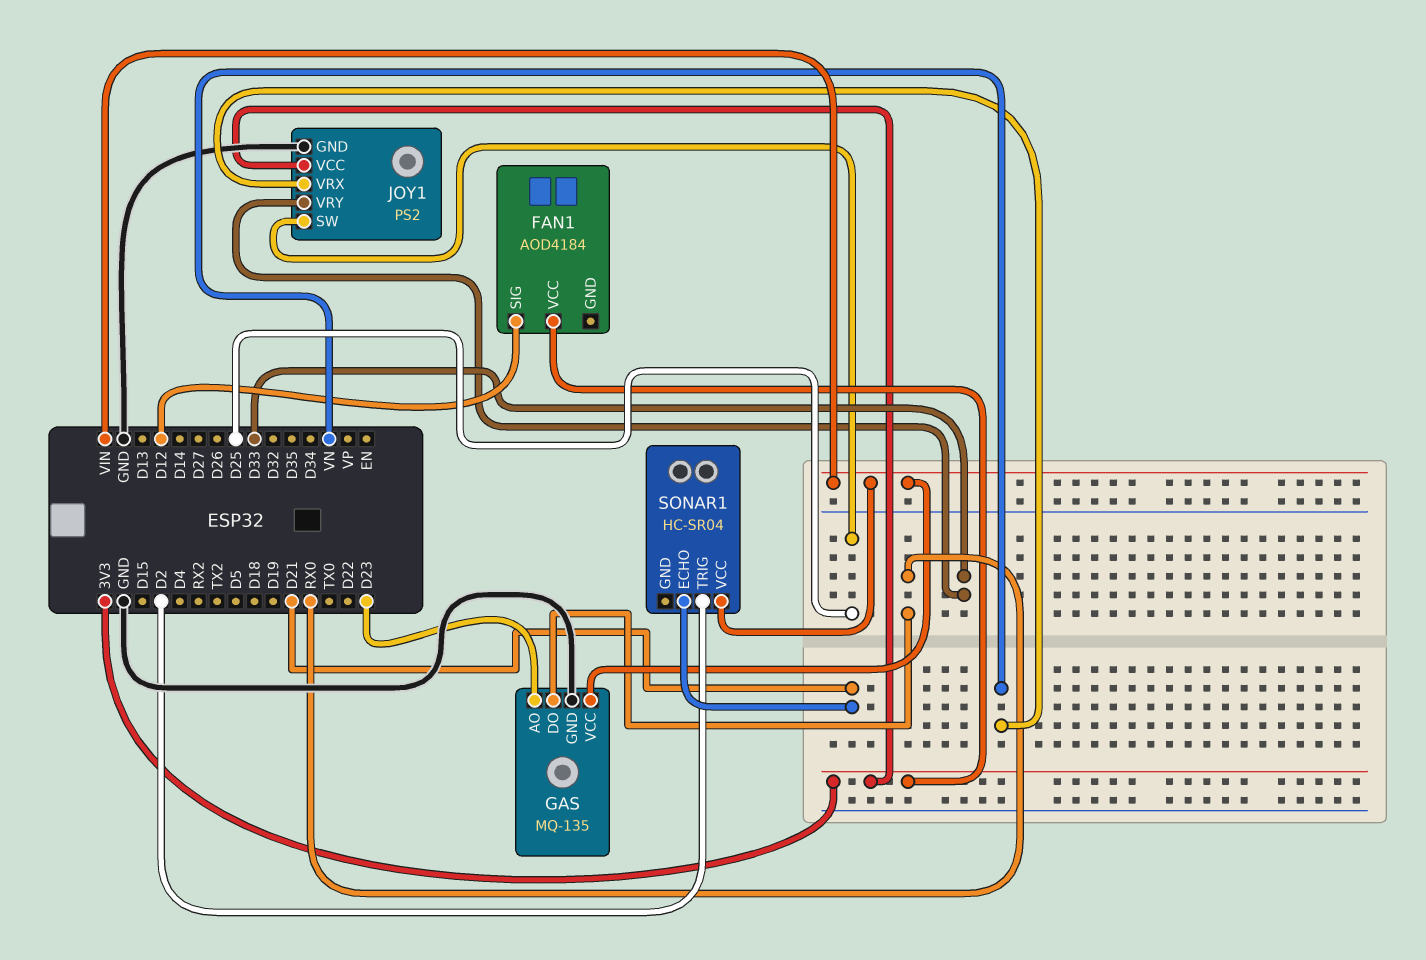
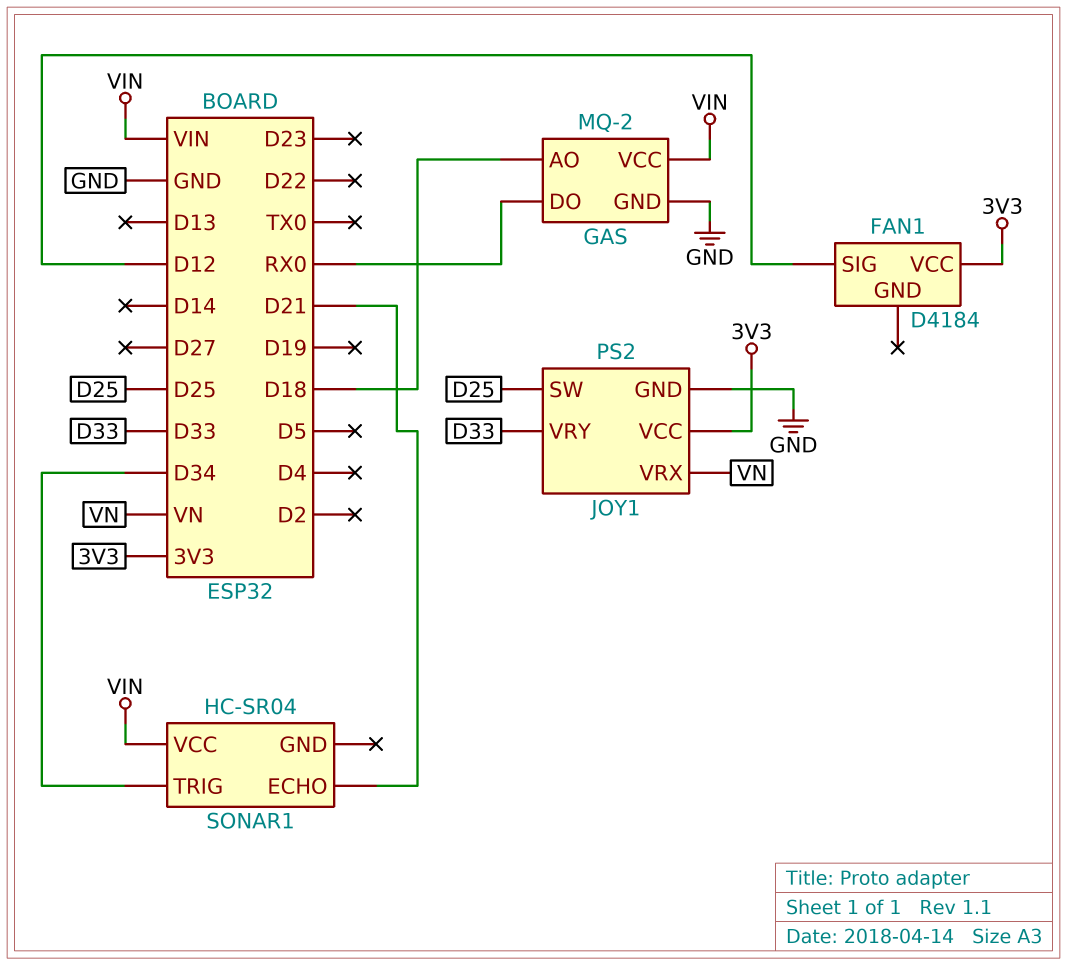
FAN1: AOD4184 -> D4184
GAS: MQ-135 -> MQ-2
GAS pin AO: D23 -> D18
SONAR1 pin TRIG: D2 -> D34

